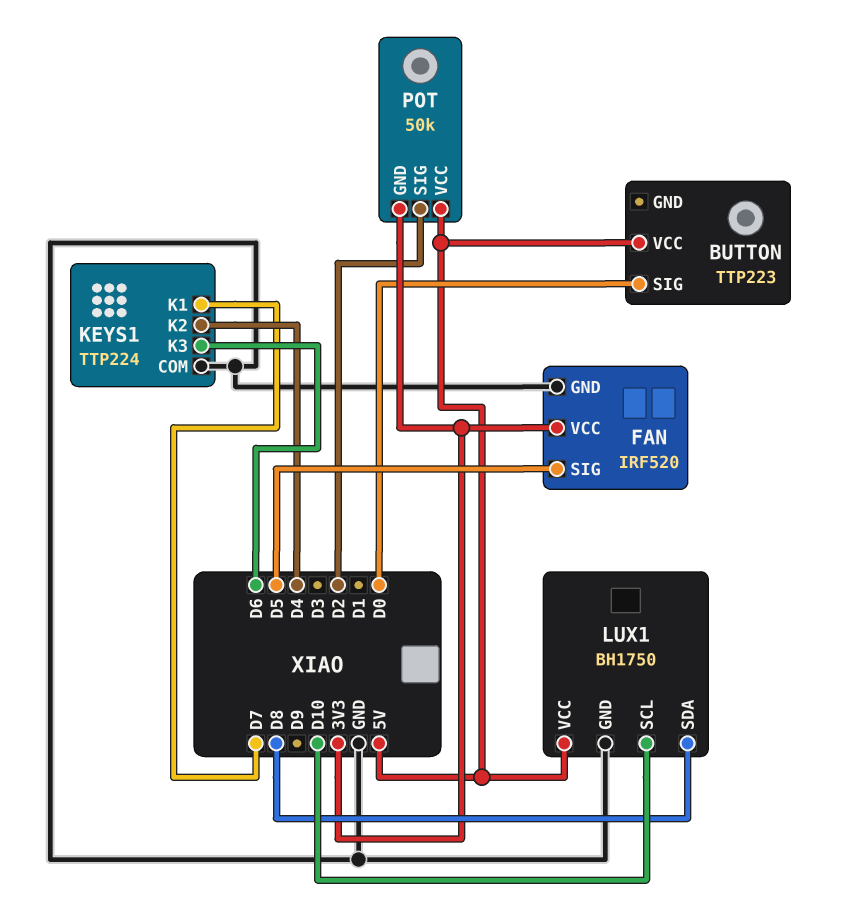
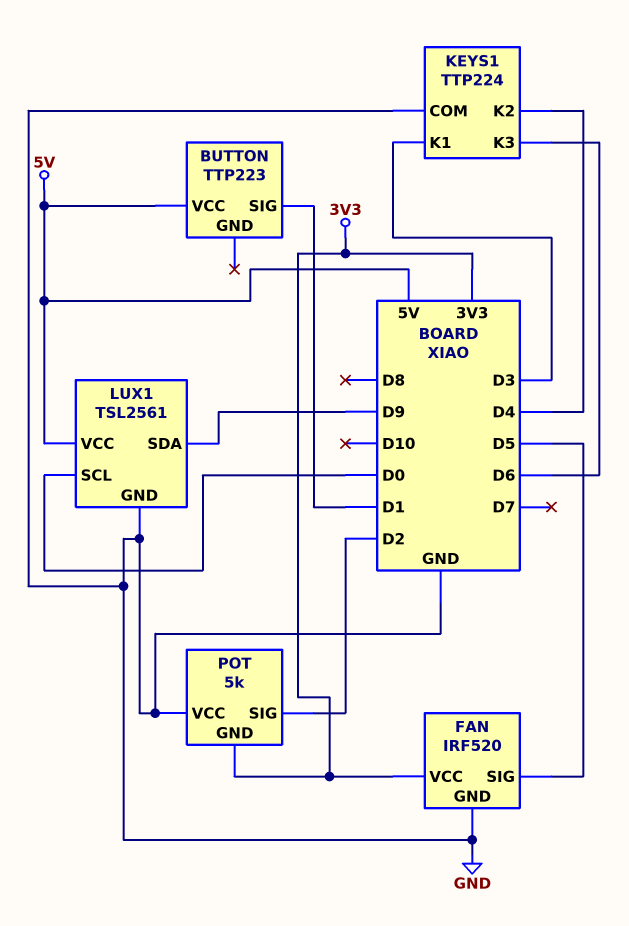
BUTTON pin SIG: D0 -> D1
KEYS1 pin K1: D7 -> D3
LUX1: BH1750 -> TSL2561
LUX1 pin SCL: D10 -> D0
LUX1 pin SDA: D8 -> D9
POT: 50k -> 5k
POT pin VCC: 5V -> GND

